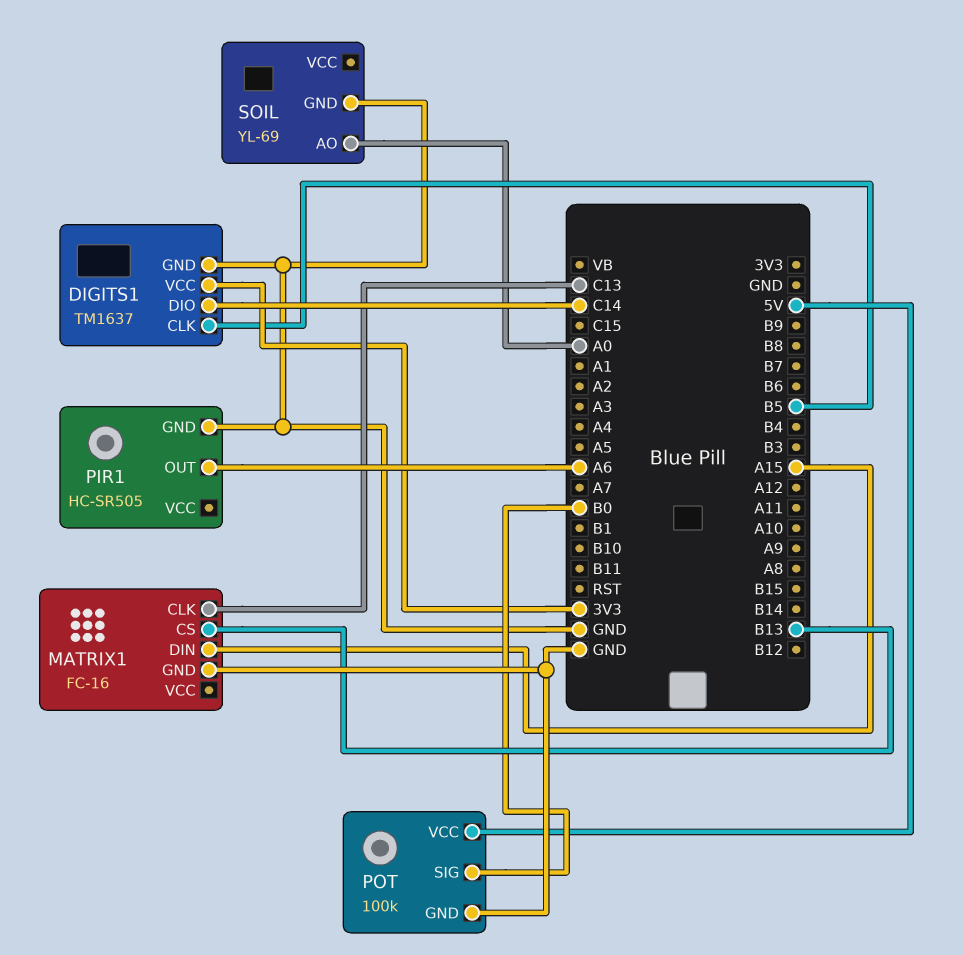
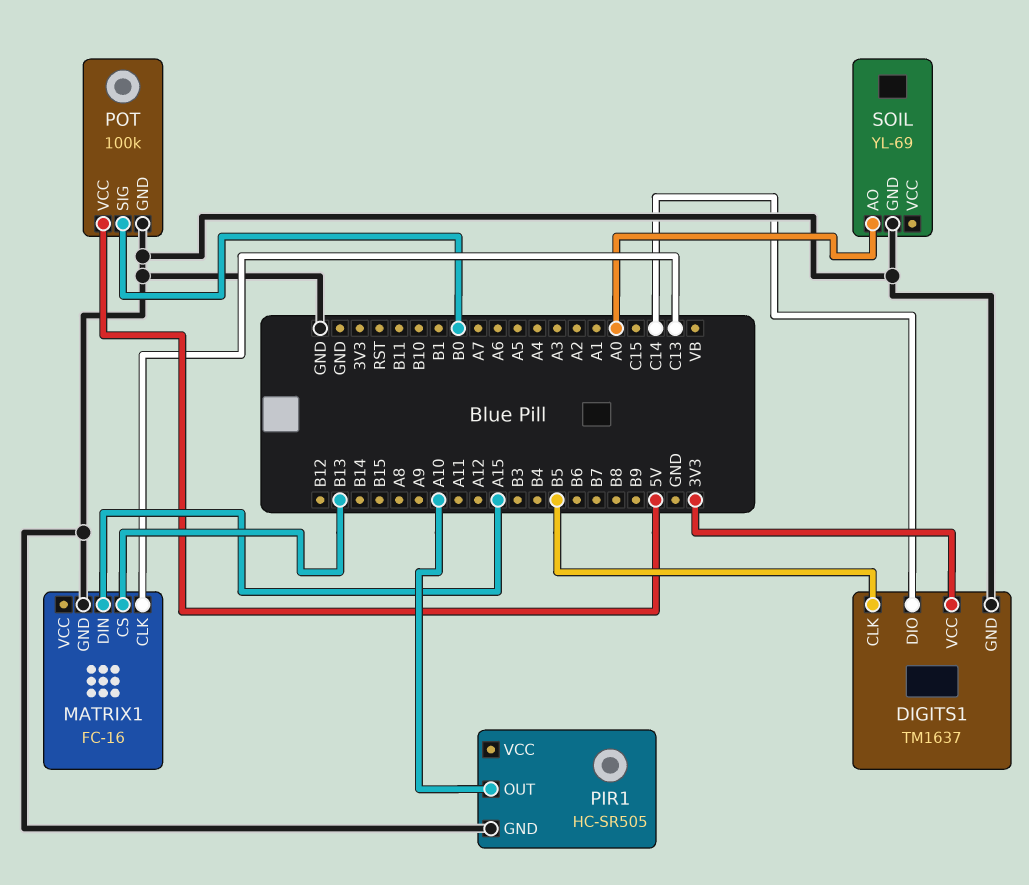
PIR1 pin OUT: A6 -> A10

